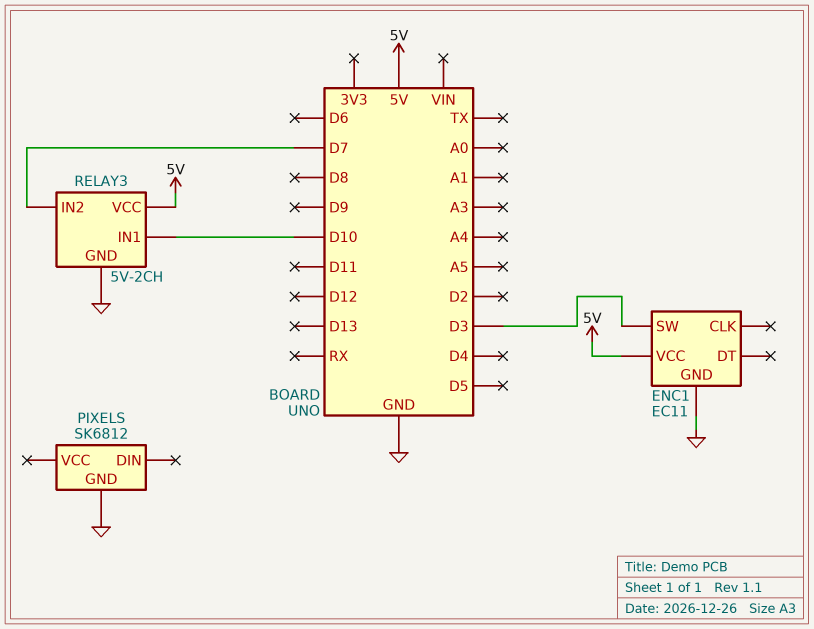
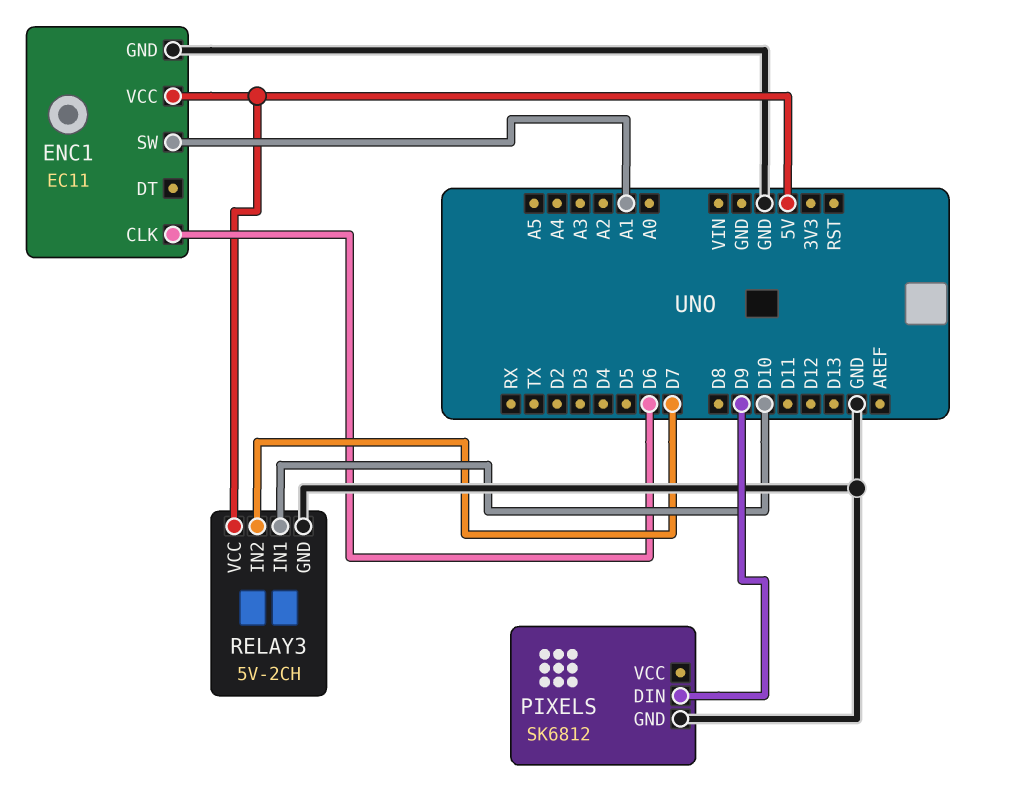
ENC1 pin CLK: none -> D6
ENC1 pin SW: D3 -> A1
PIXELS pin DIN: none -> D9

